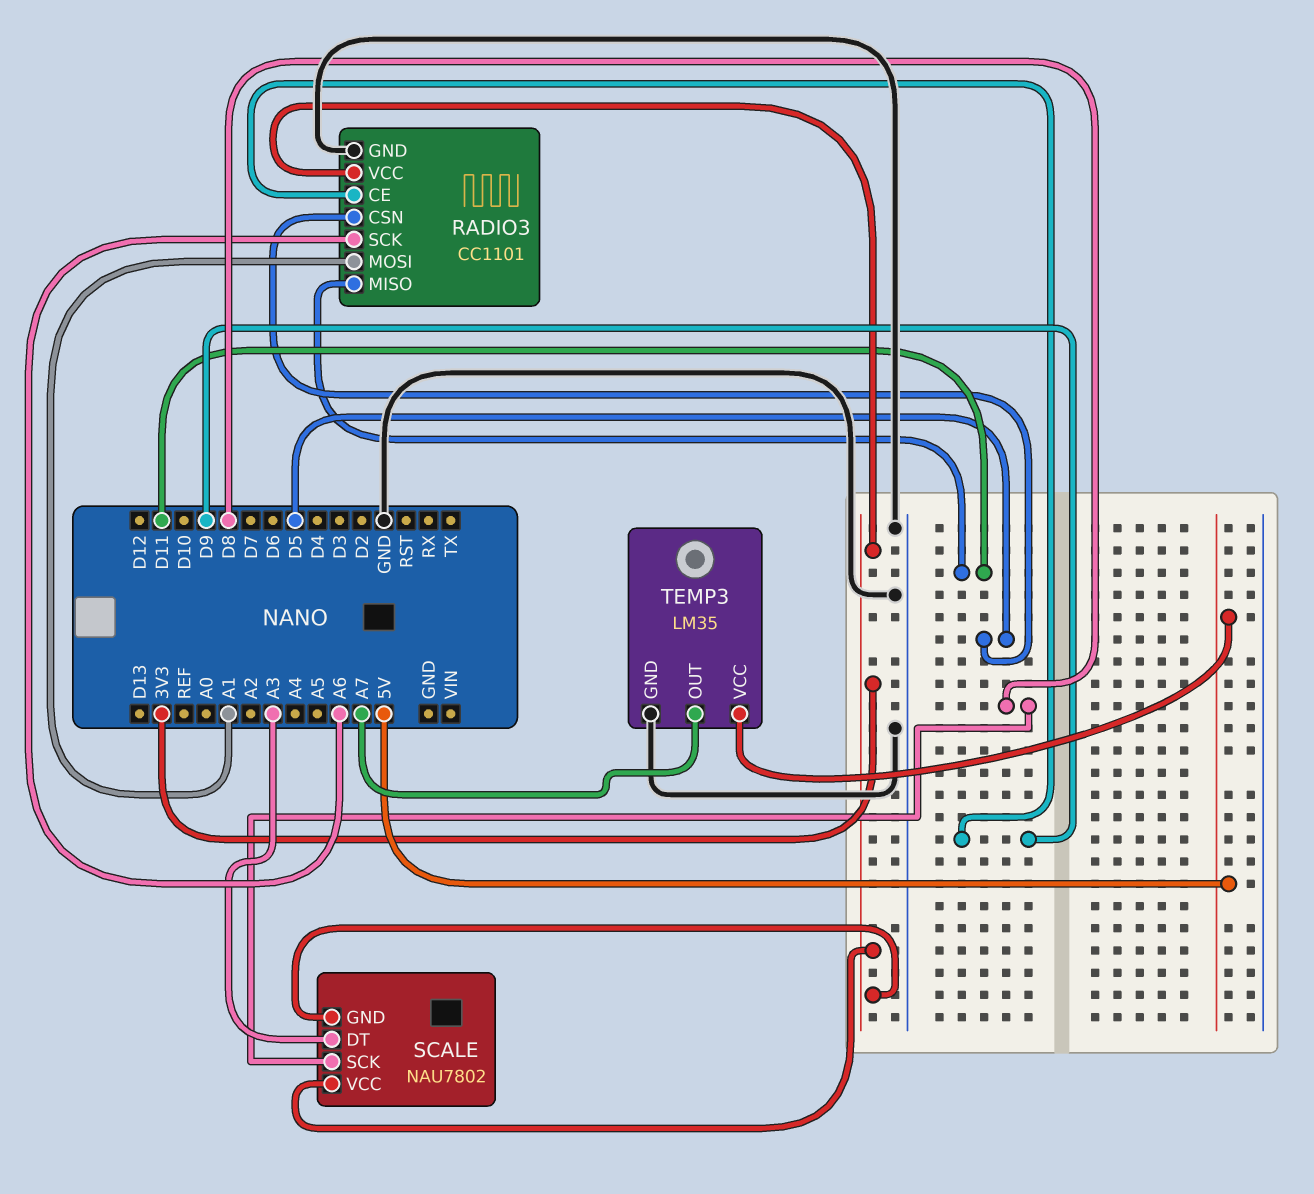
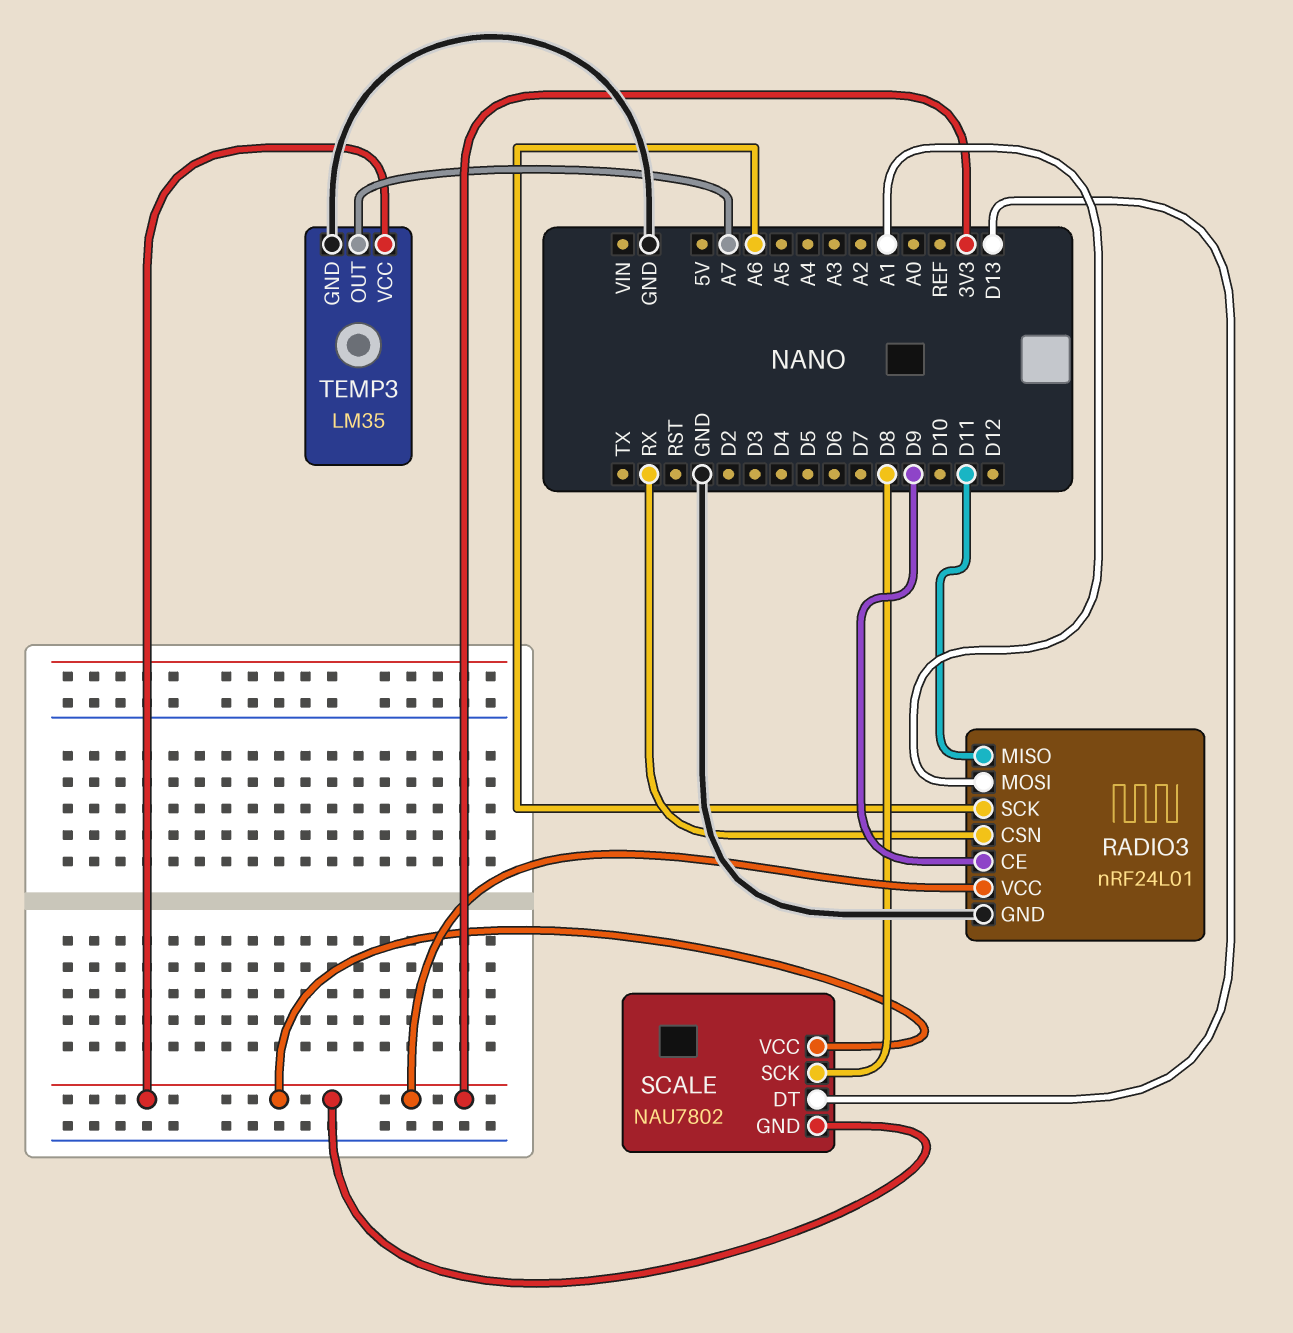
RADIO3: CC1101 -> nRF24L01
RADIO3 pin CSN: D5 -> RX
SCALE pin DT: A3 -> D13
TEMP3 pin VCC: 5V -> 3V3

